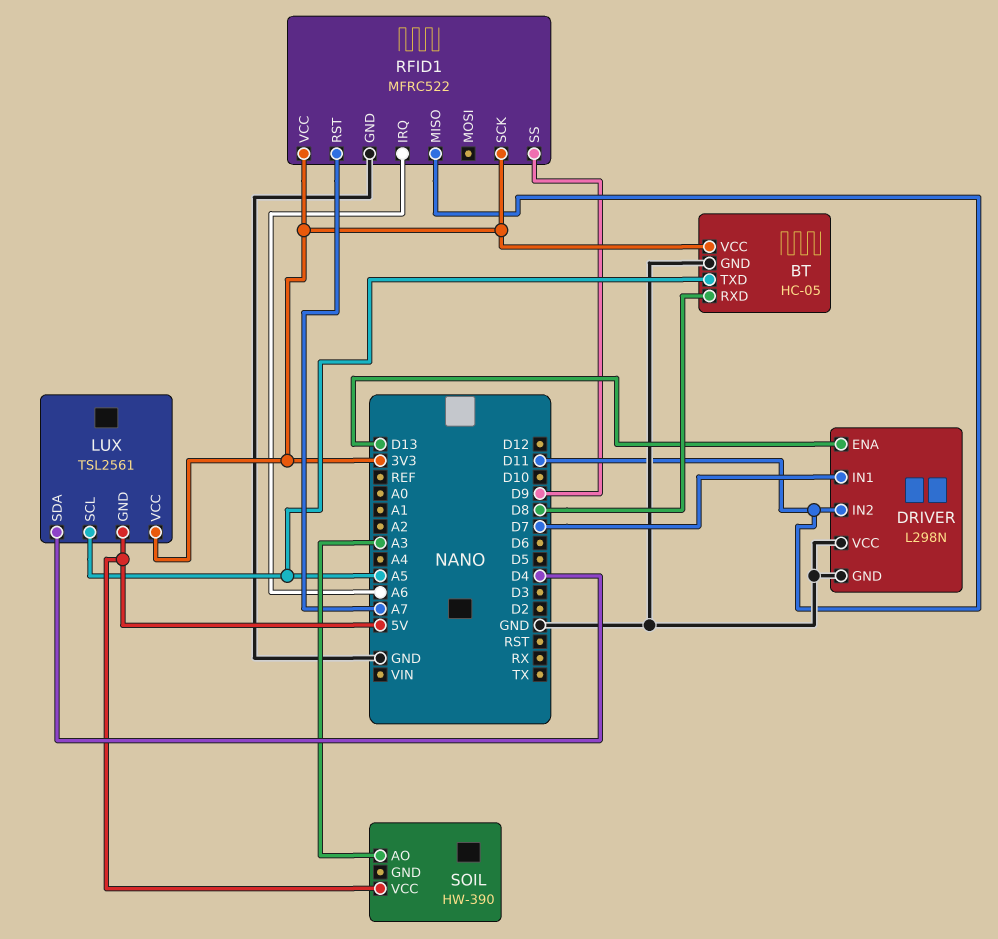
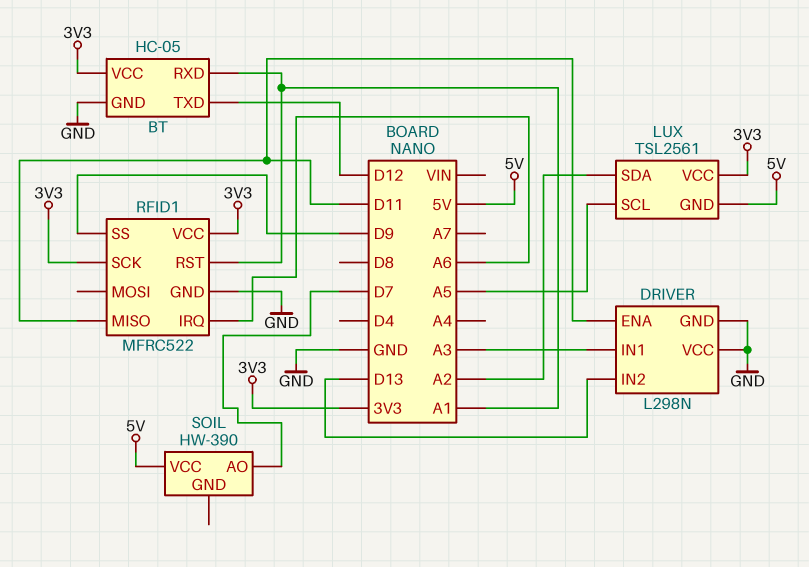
BT pin RXD: D8 -> A1
BT pin TXD: A5 -> D12
DRIVER pin ENA: D13 -> D11
DRIVER pin IN1: D7 -> A3
DRIVER pin IN2: D11 -> D13
LUX pin SDA: D4 -> A2
RFID1 pin RST: A7 -> A1
SOIL pin AO: A3 -> D7

